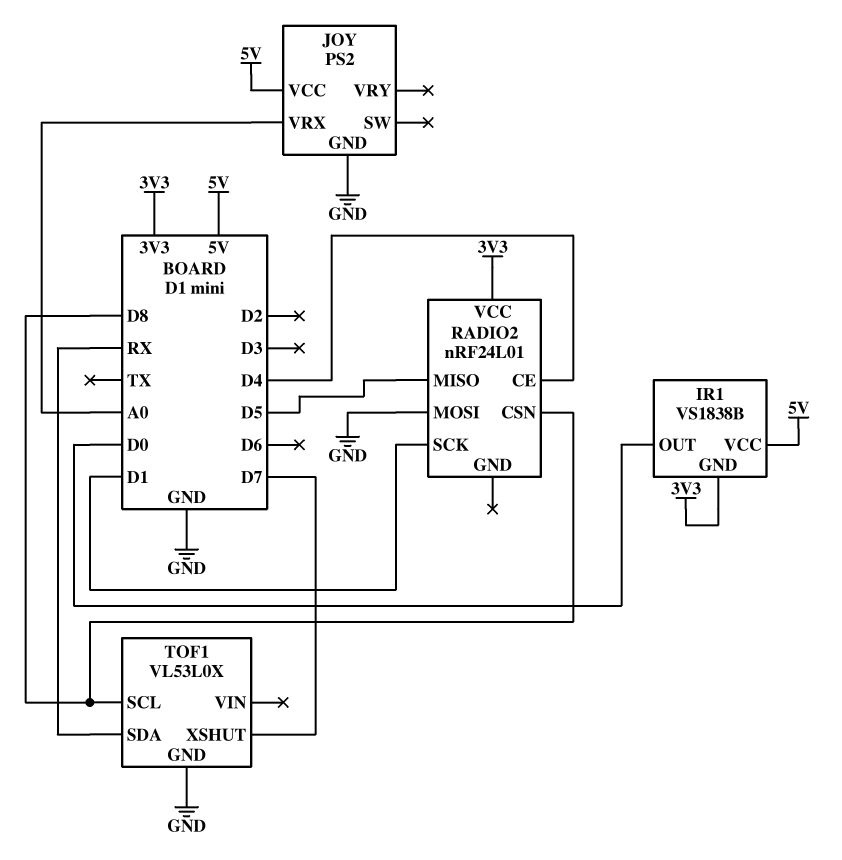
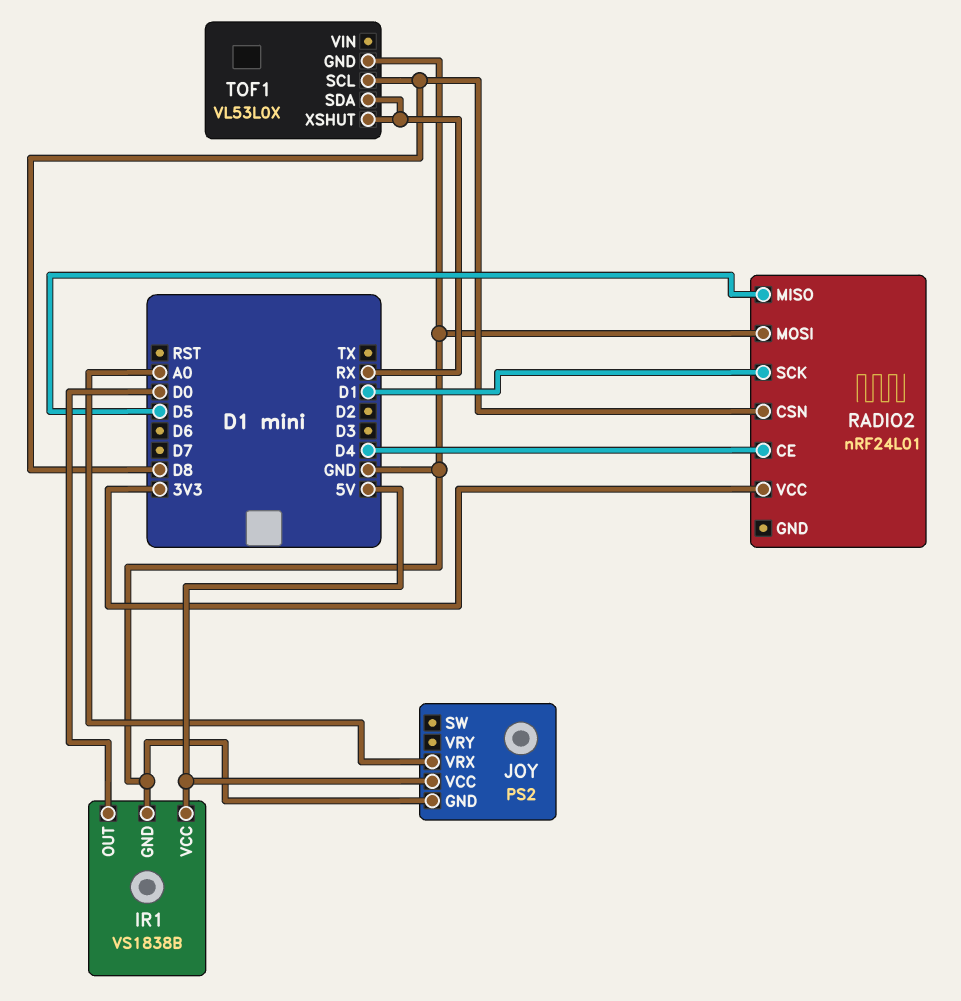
IR1 pin GND: 3V3 -> GND
TOF1 pin XSHUT: D7 -> RX

